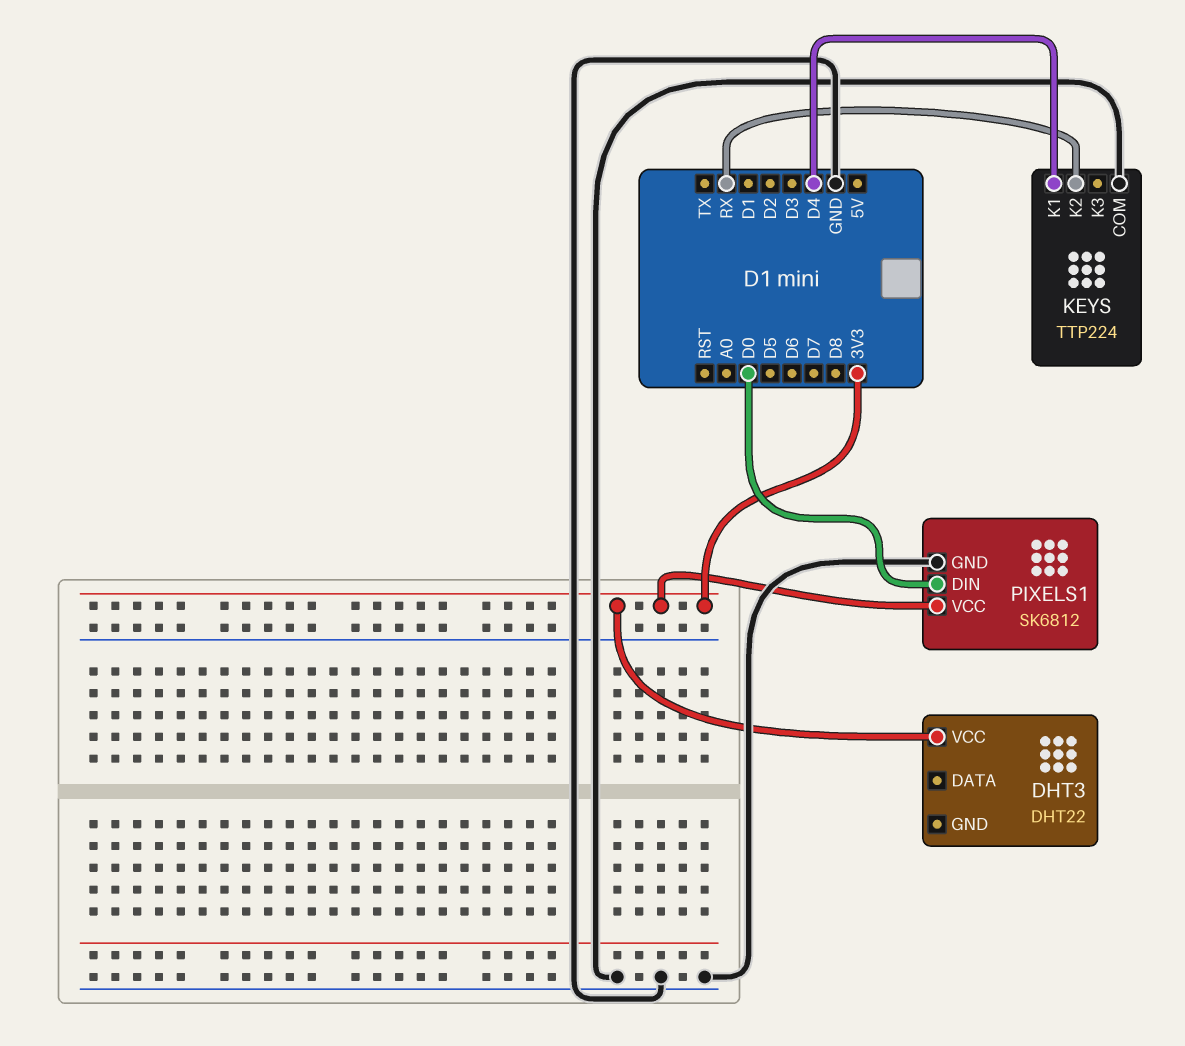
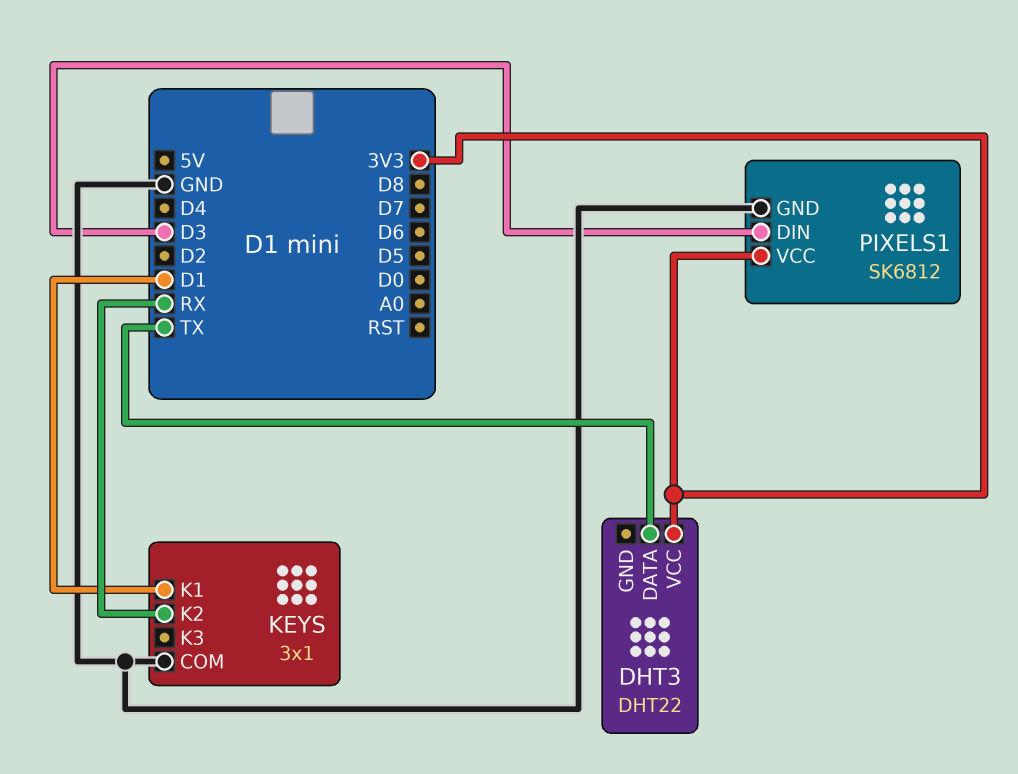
DHT3 pin DATA: none -> TX
KEYS: TTP224 -> 3x1
KEYS pin K1: D4 -> D1
PIXELS1 pin DIN: D0 -> D3

